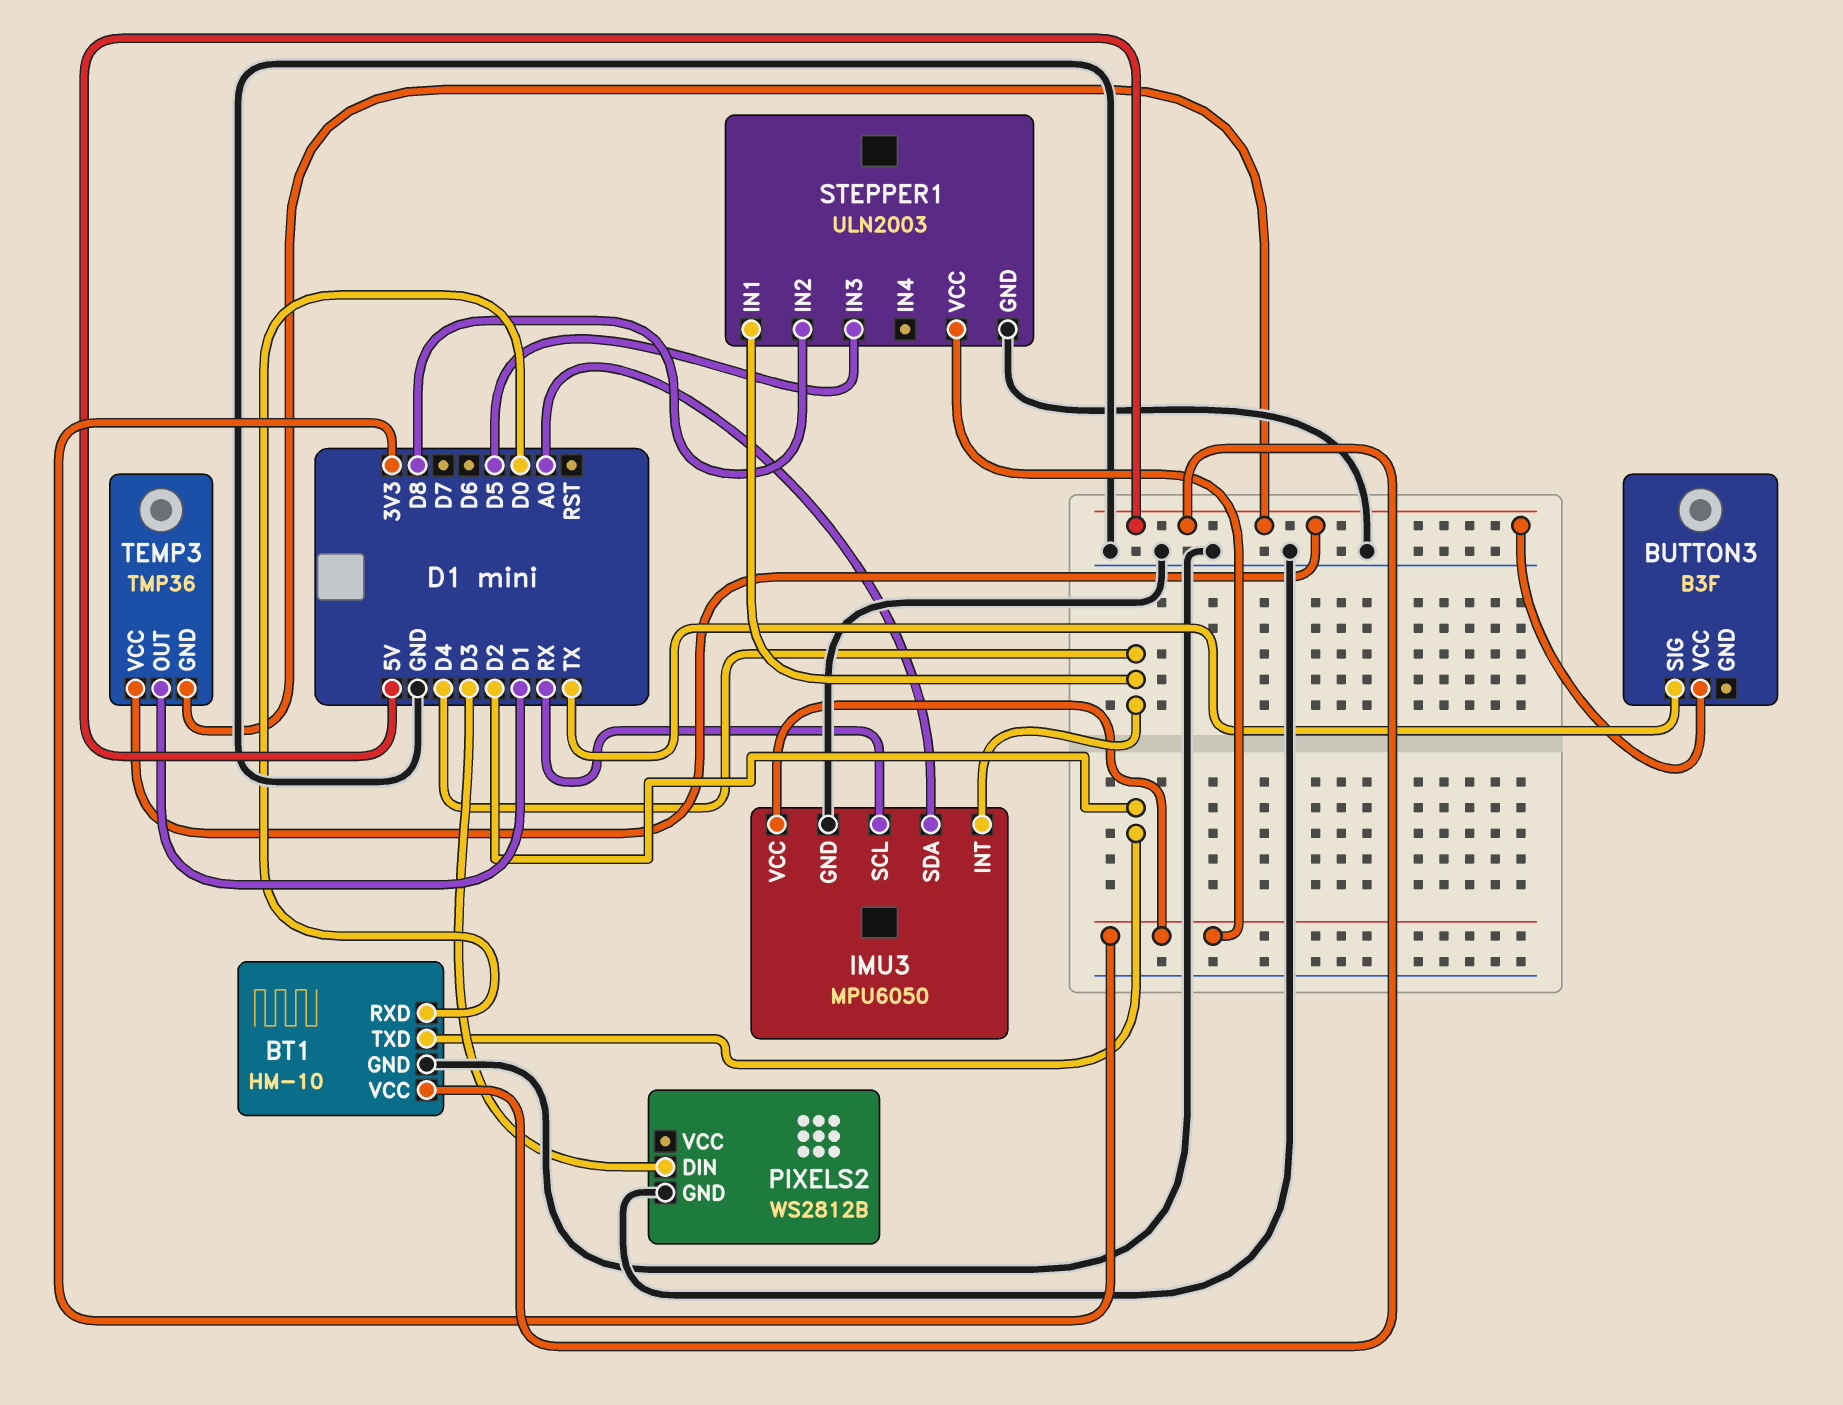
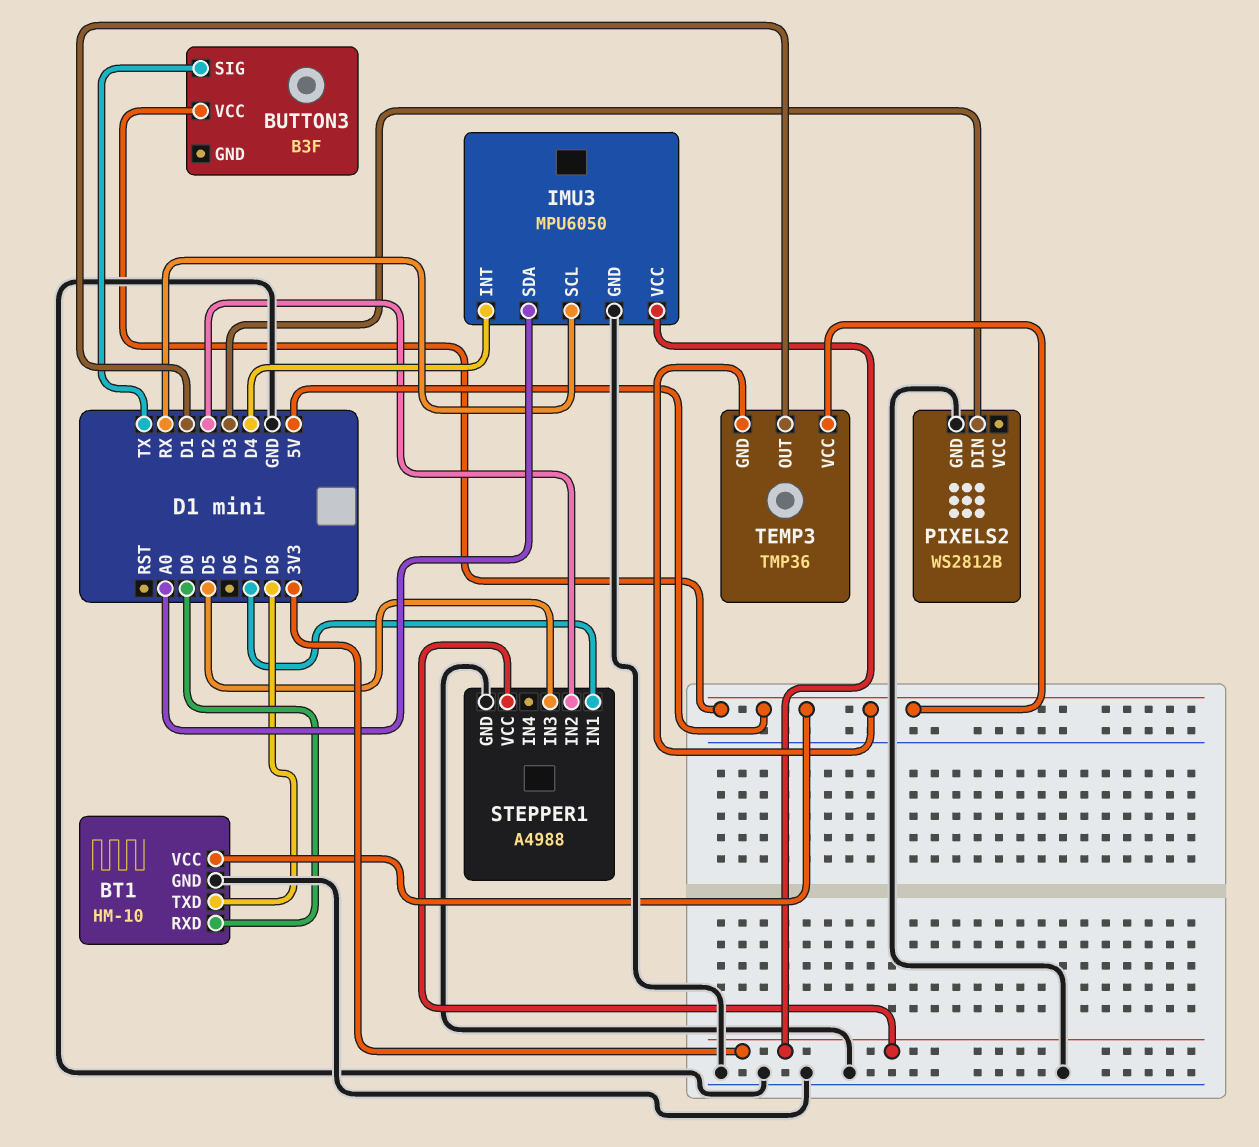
BT1 pin TXD: D2 -> D8
STEPPER1: ULN2003 -> A4988
STEPPER1 pin IN1: D4 -> D7
STEPPER1 pin IN2: D8 -> D2

